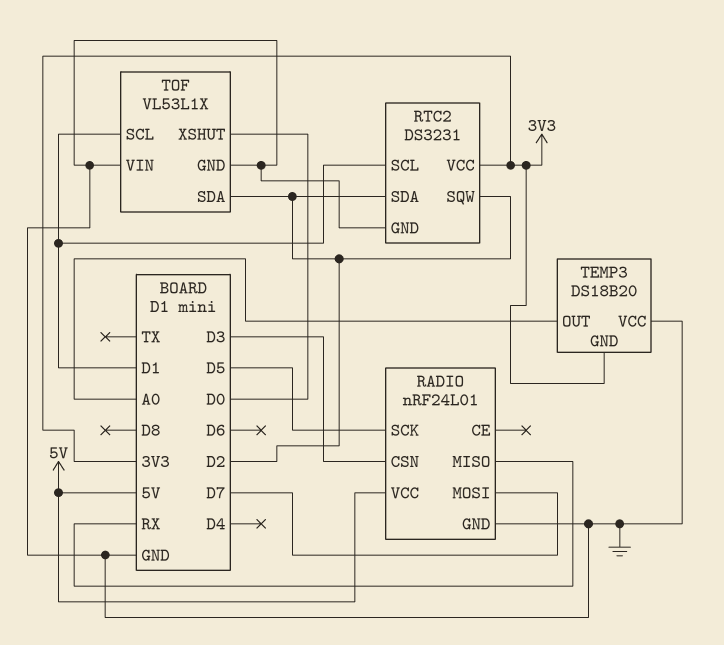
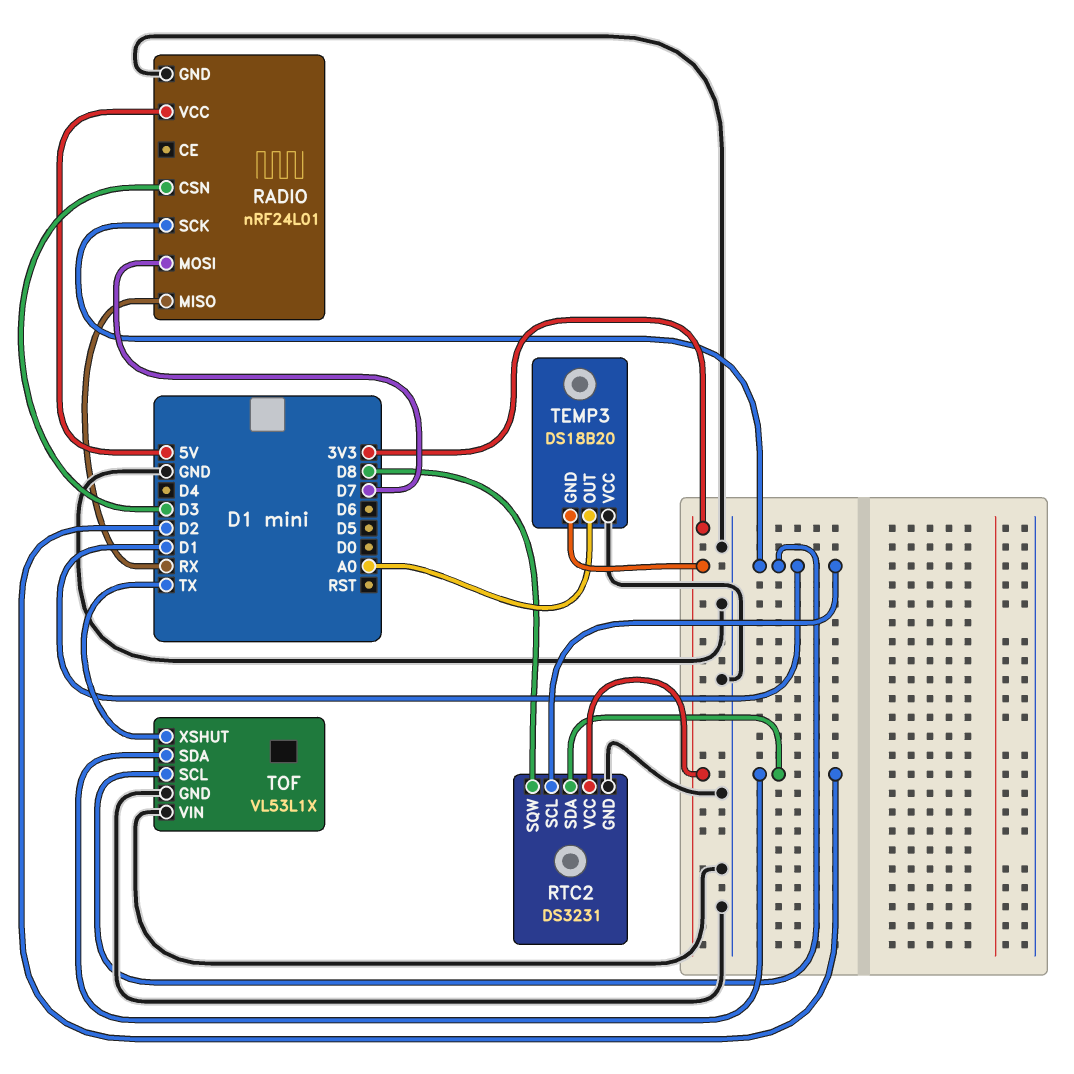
RADIO pin SCK: D5 -> D1
RTC2 pin SQW: D2 -> D8
TOF pin XSHUT: D0 -> TX

